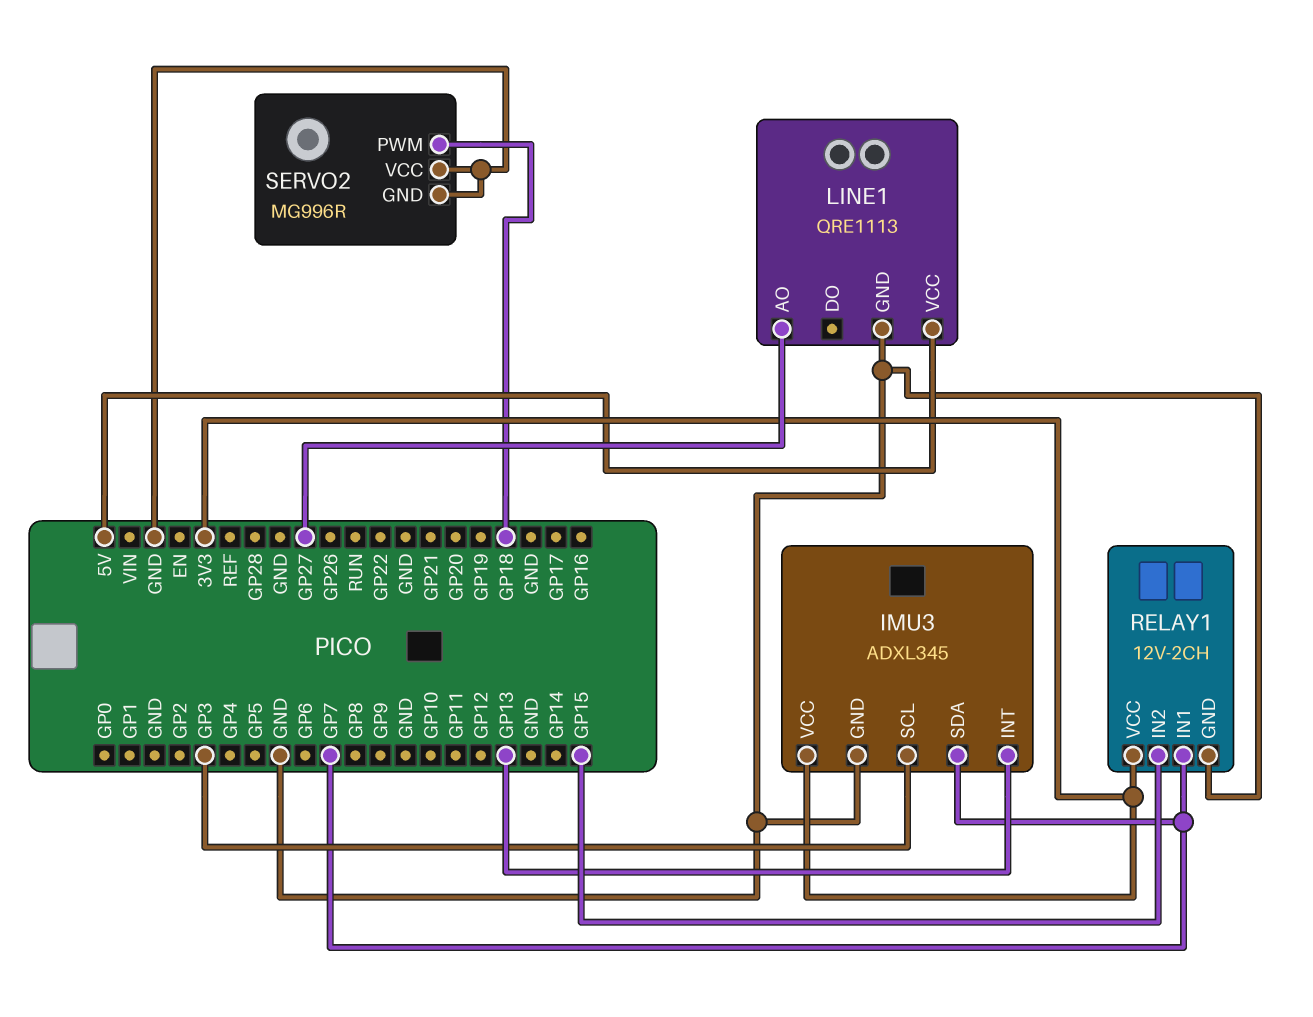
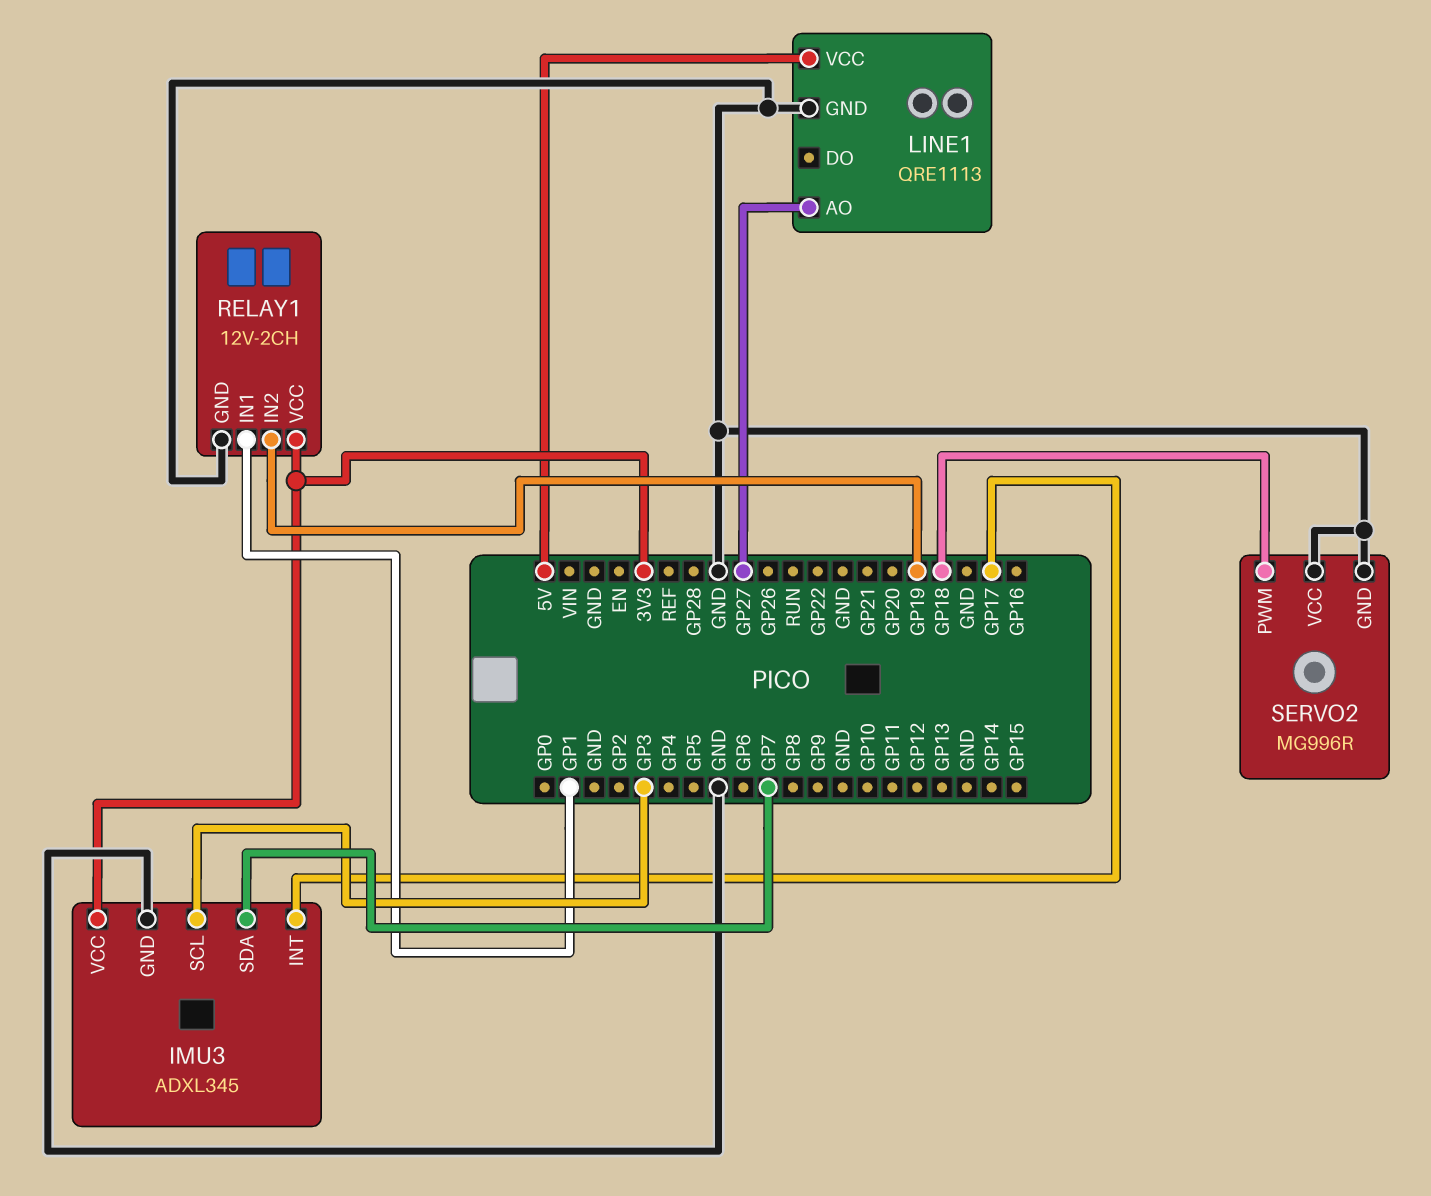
IMU3 pin INT: GP13 -> GP17
RELAY1 pin IN1: GP7 -> GP1
RELAY1 pin IN2: GP15 -> GP19

